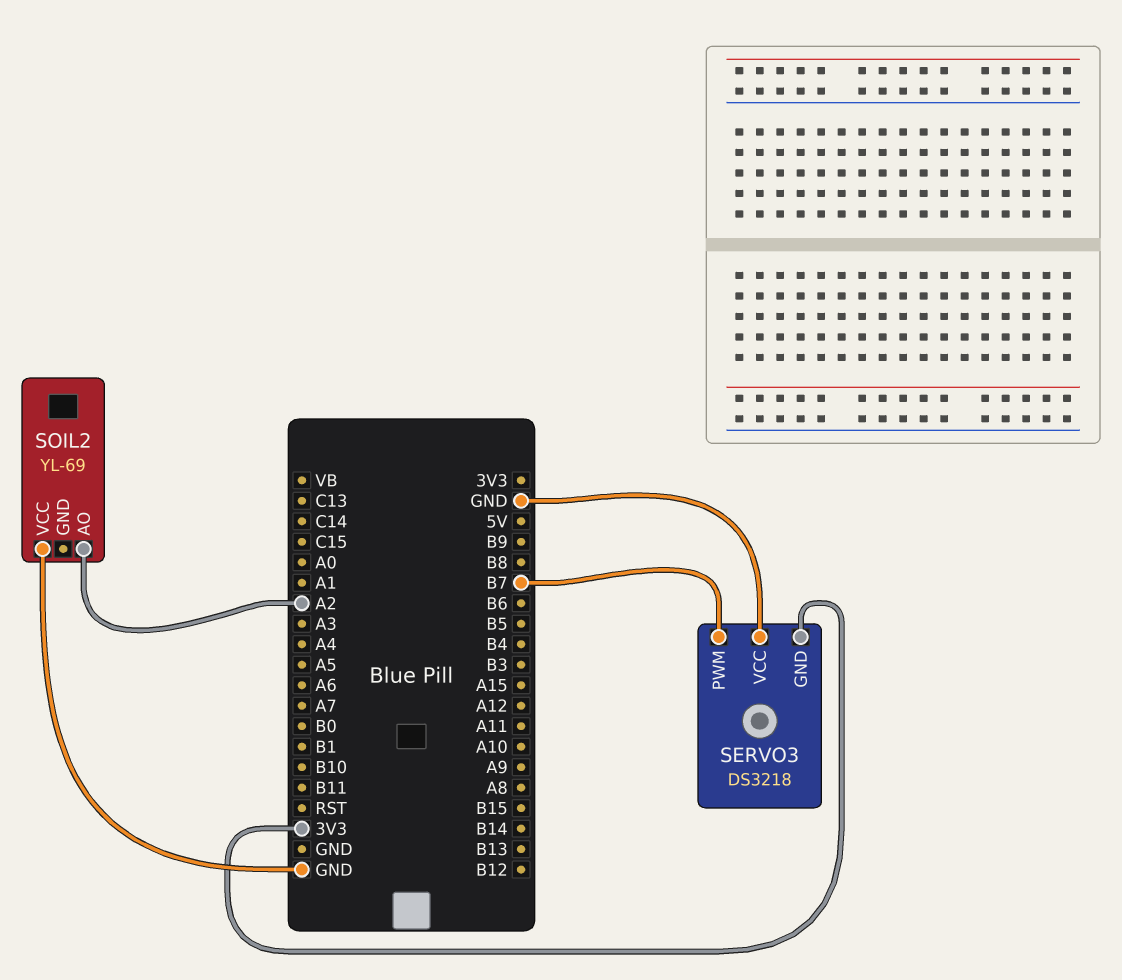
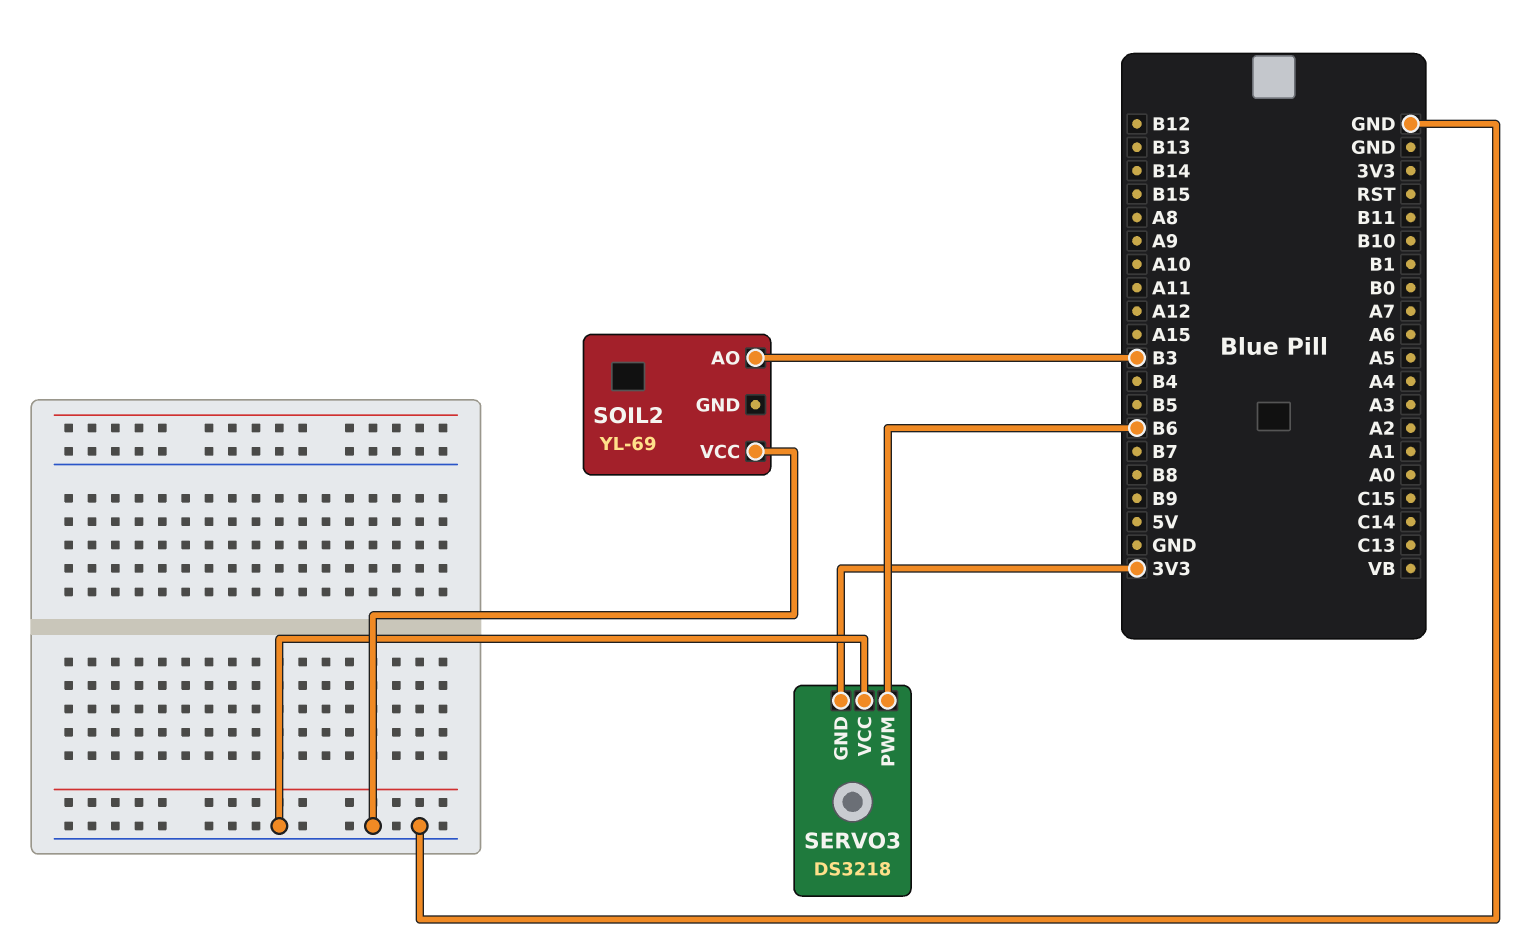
SERVO3 pin PWM: B7 -> B6
SOIL2 pin AO: A2 -> B3

